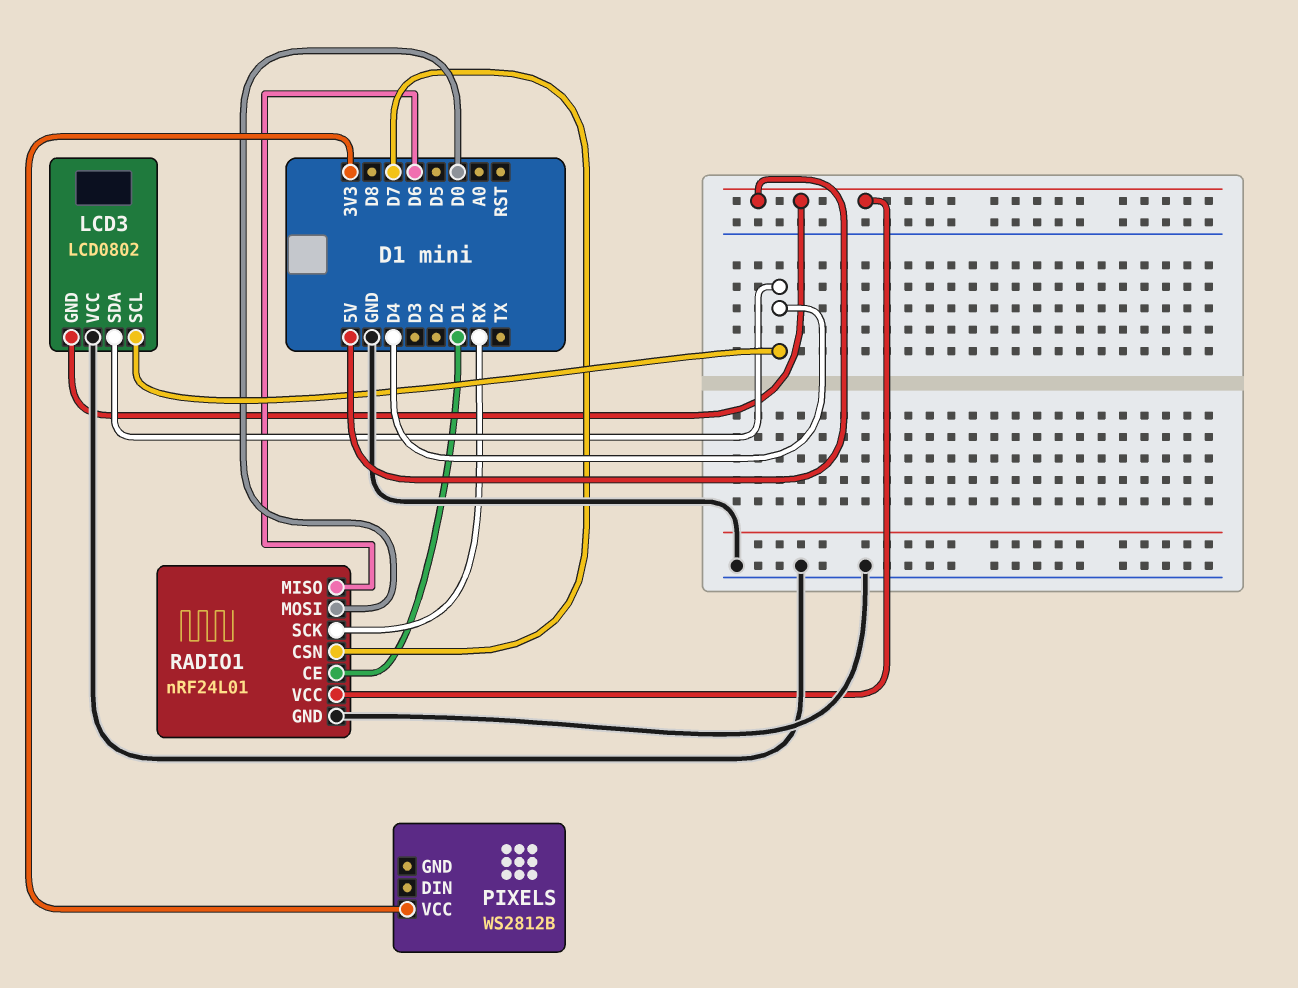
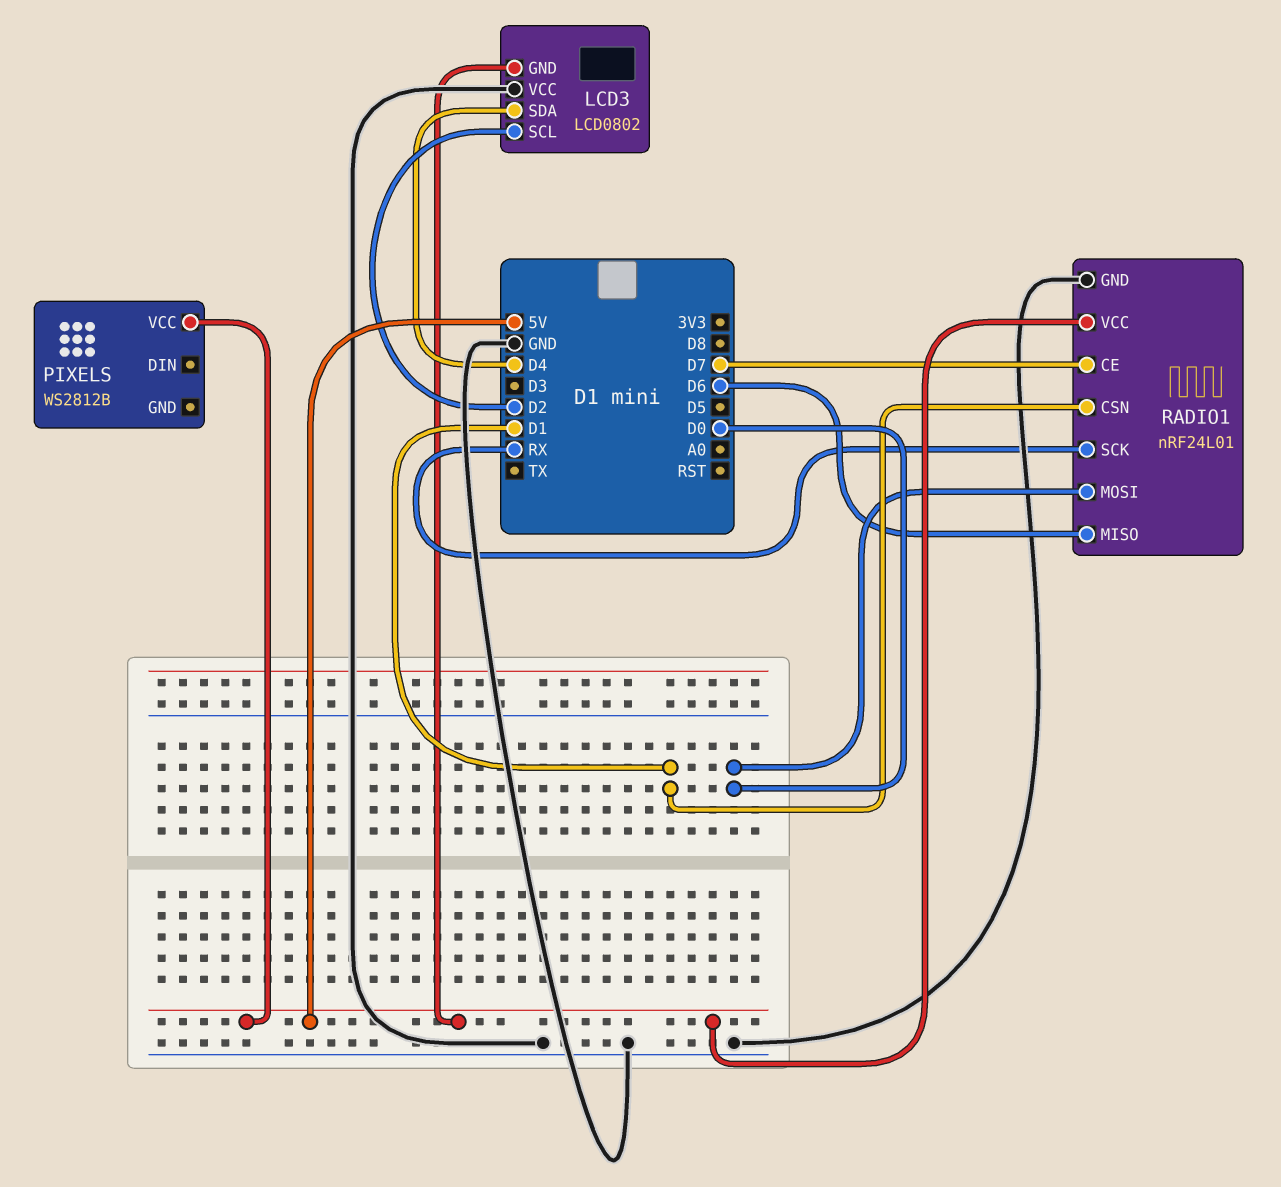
LCD3 pin SCL: D4 -> D2
PIXELS pin VCC: 3V3 -> 5V
RADIO1 pin CE: D1 -> D7
RADIO1 pin CSN: D7 -> D1

